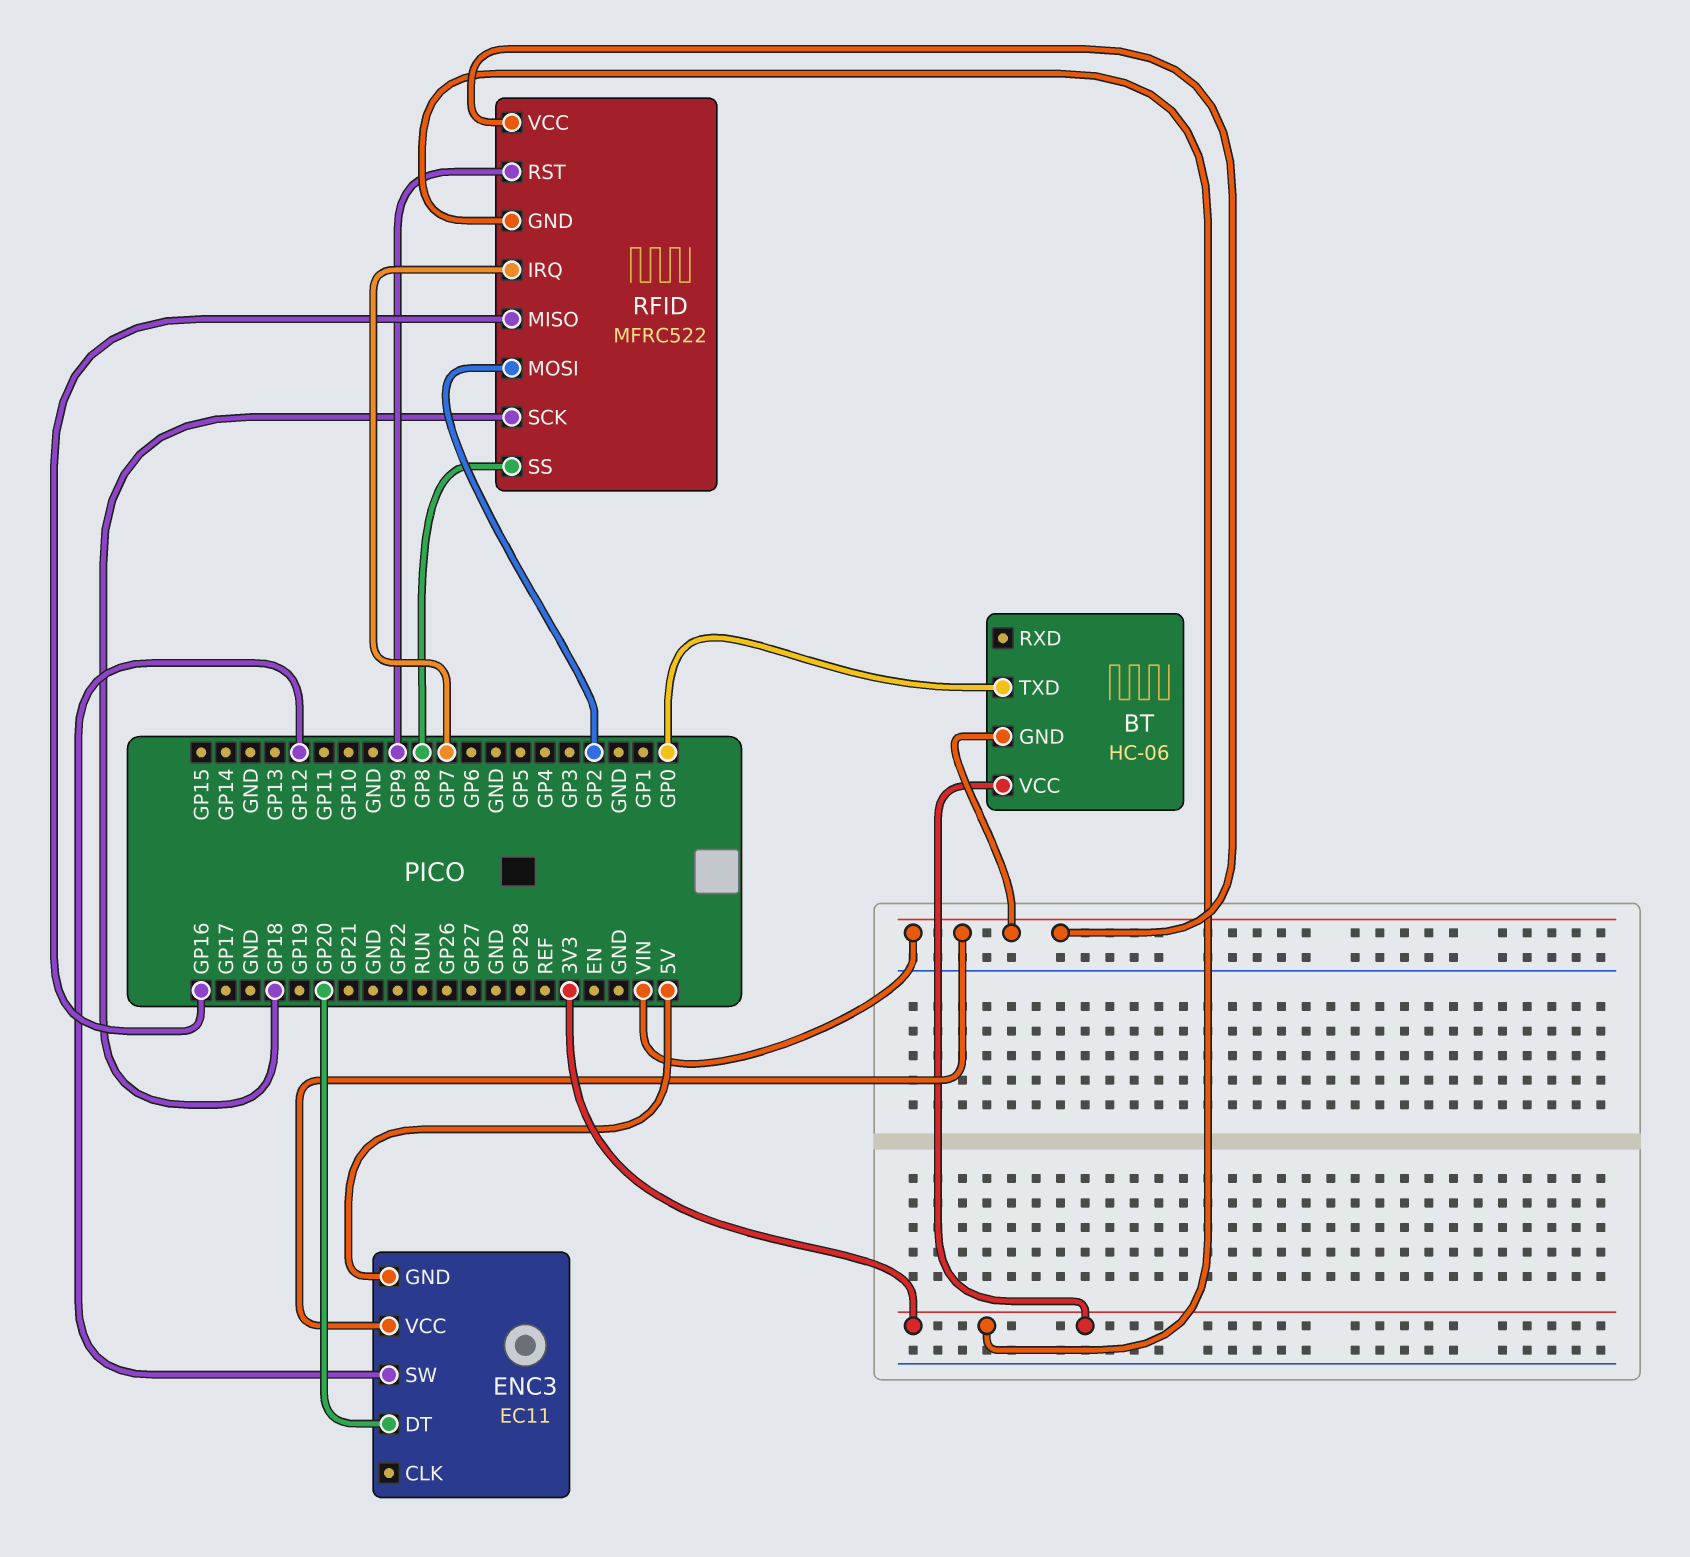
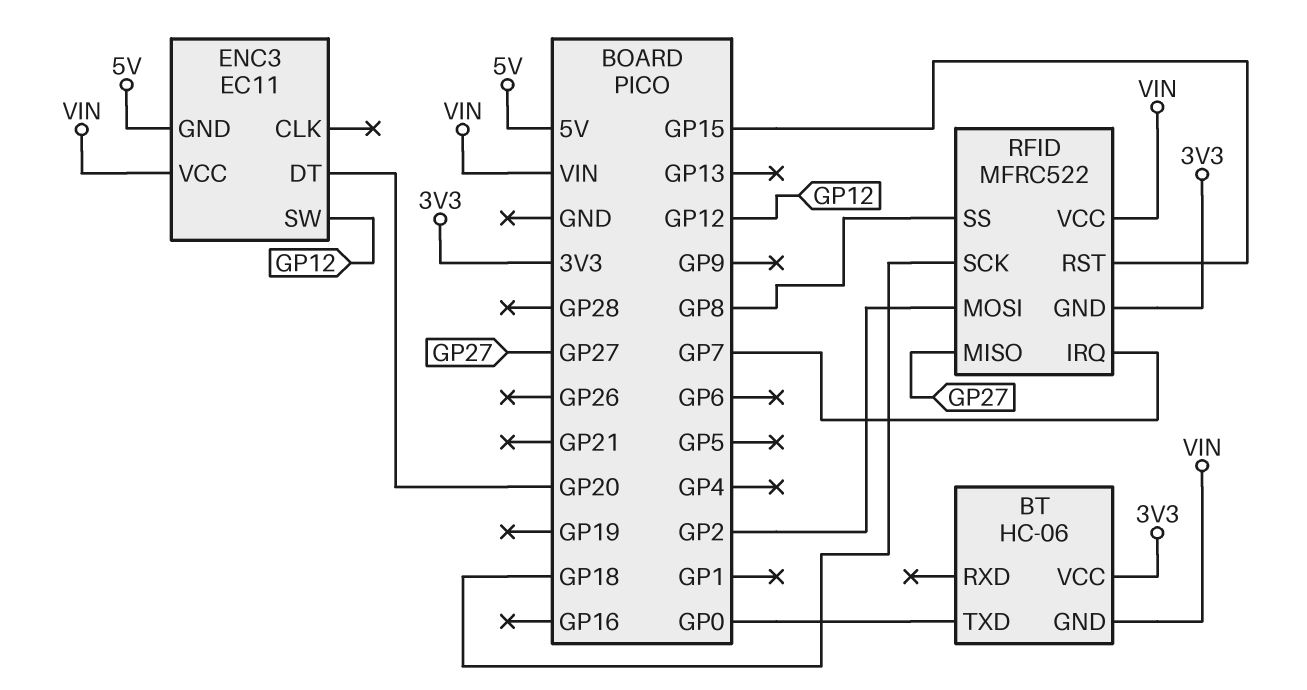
RFID pin MISO: GP16 -> GP27
RFID pin RST: GP9 -> GP15

